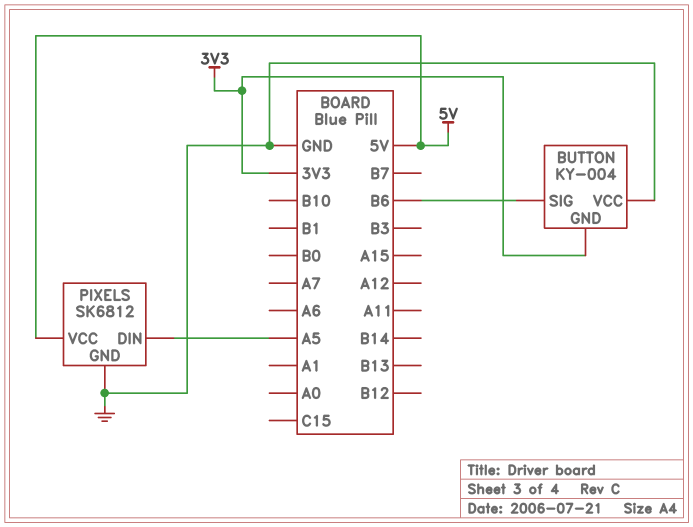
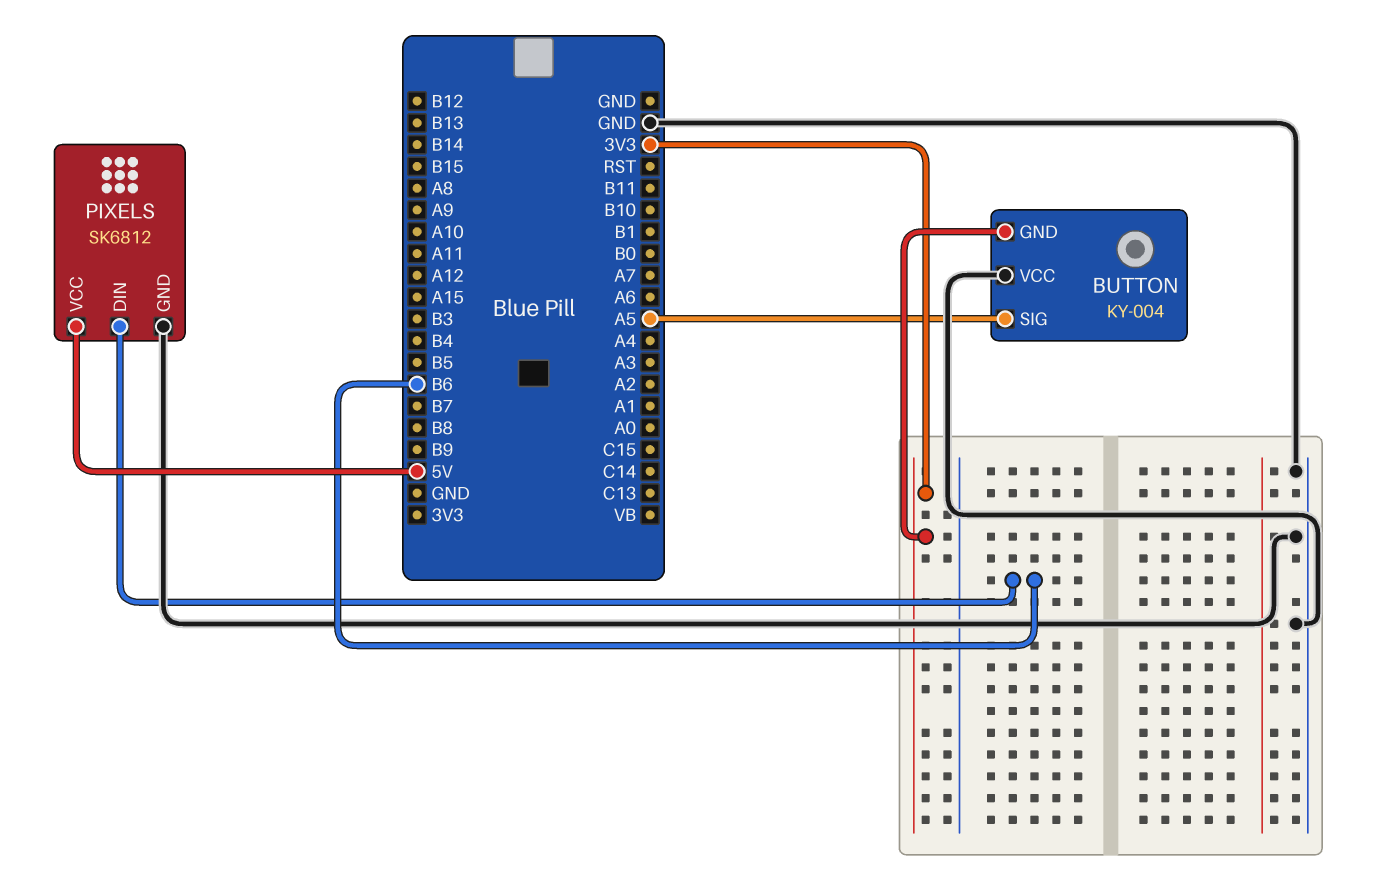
BUTTON pin SIG: B6 -> A5
PIXELS pin DIN: A5 -> B6

